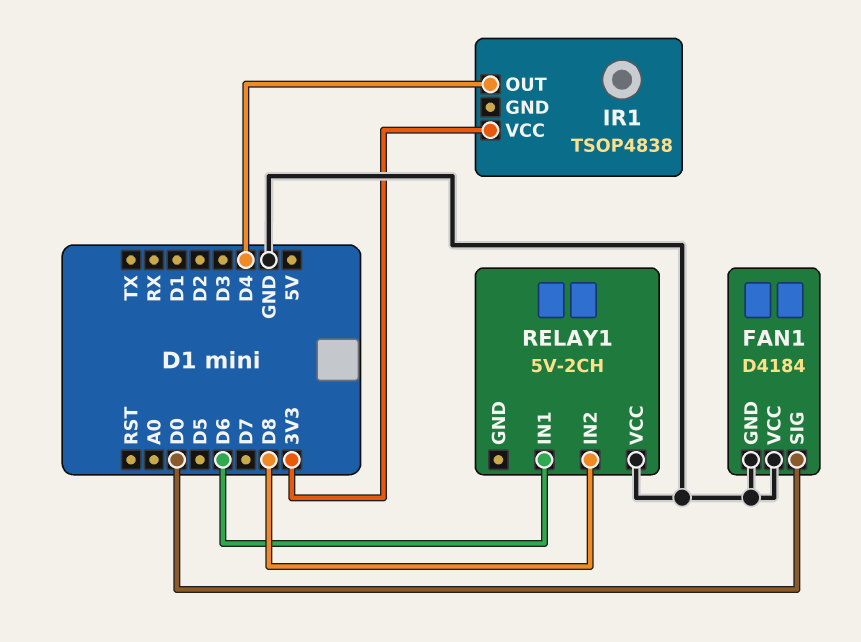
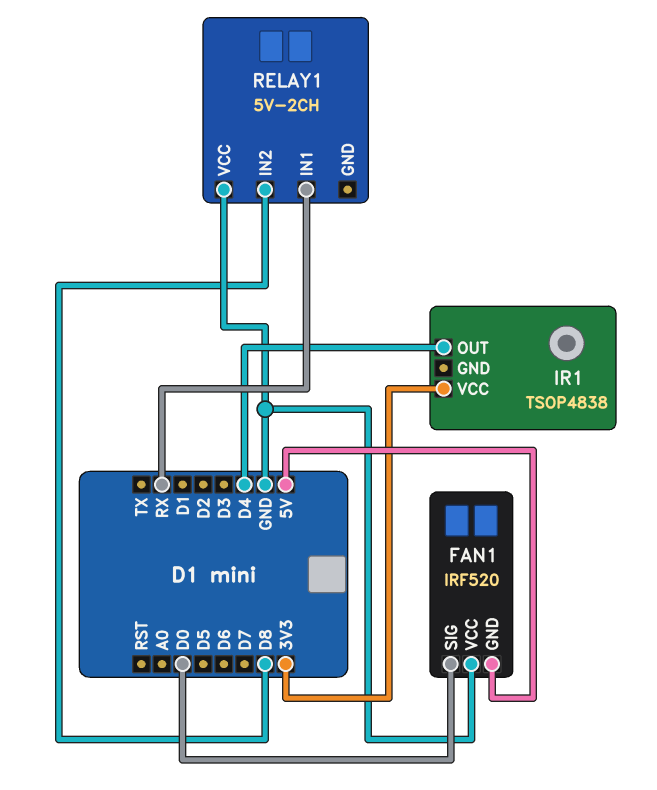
FAN1: D4184 -> IRF520
FAN1 pin GND: GND -> 5V
RELAY1 pin IN1: D6 -> RX

